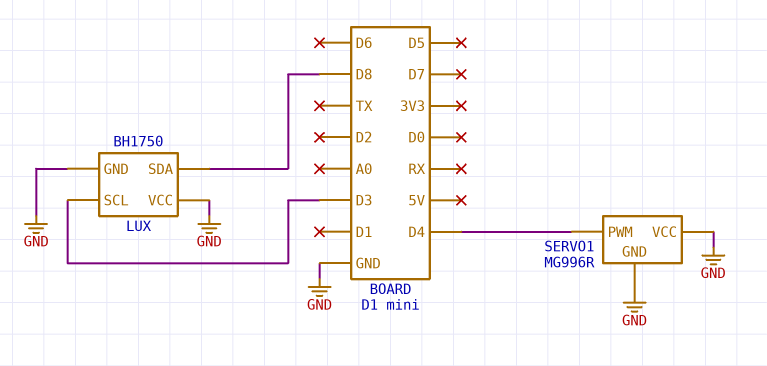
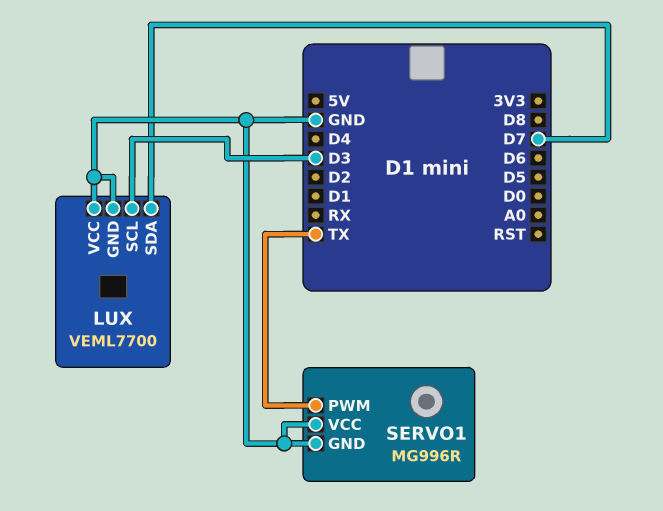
LUX: BH1750 -> VEML7700
LUX pin SDA: D8 -> D7
SERVO1 pin PWM: D4 -> TX

